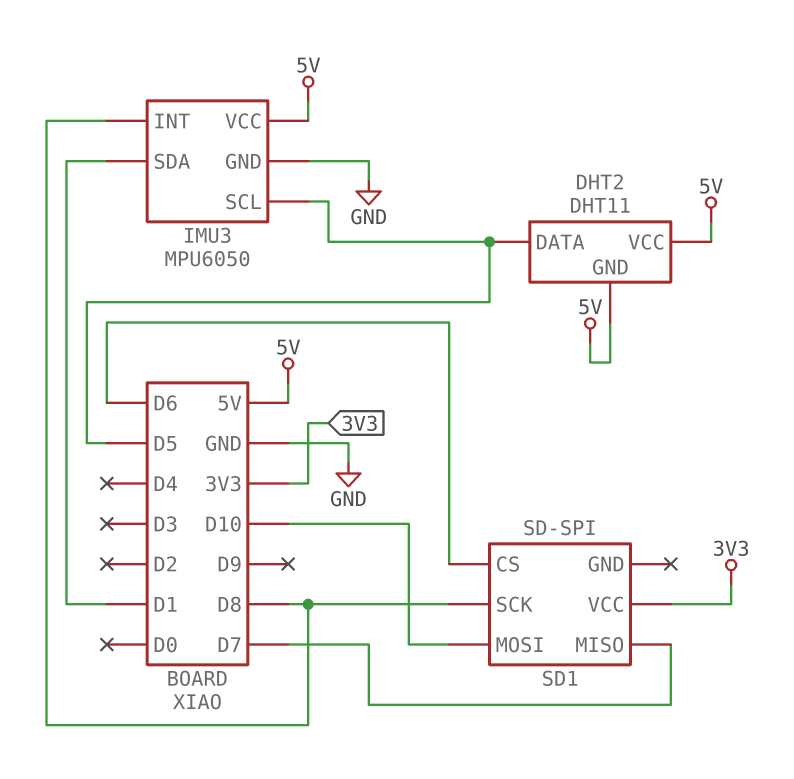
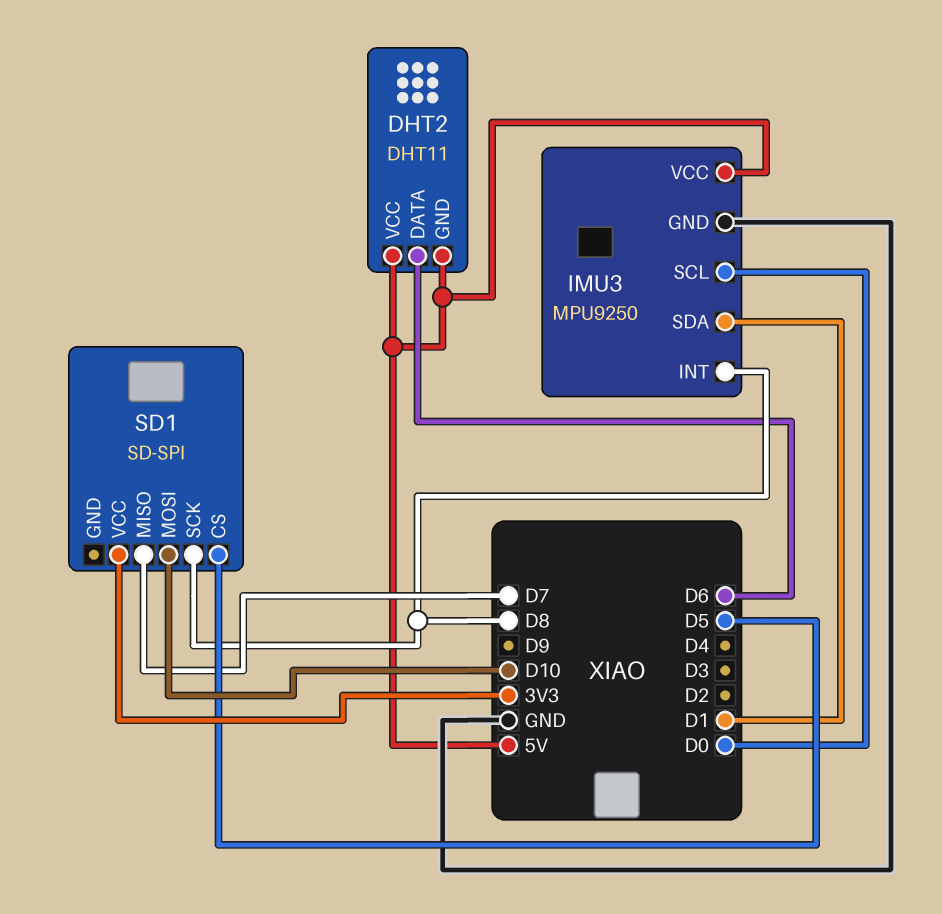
DHT2 pin DATA: D5 -> D6
IMU3: MPU6050 -> MPU9250
IMU3 pin SCL: D5 -> D0
SD1 pin CS: D6 -> D5

